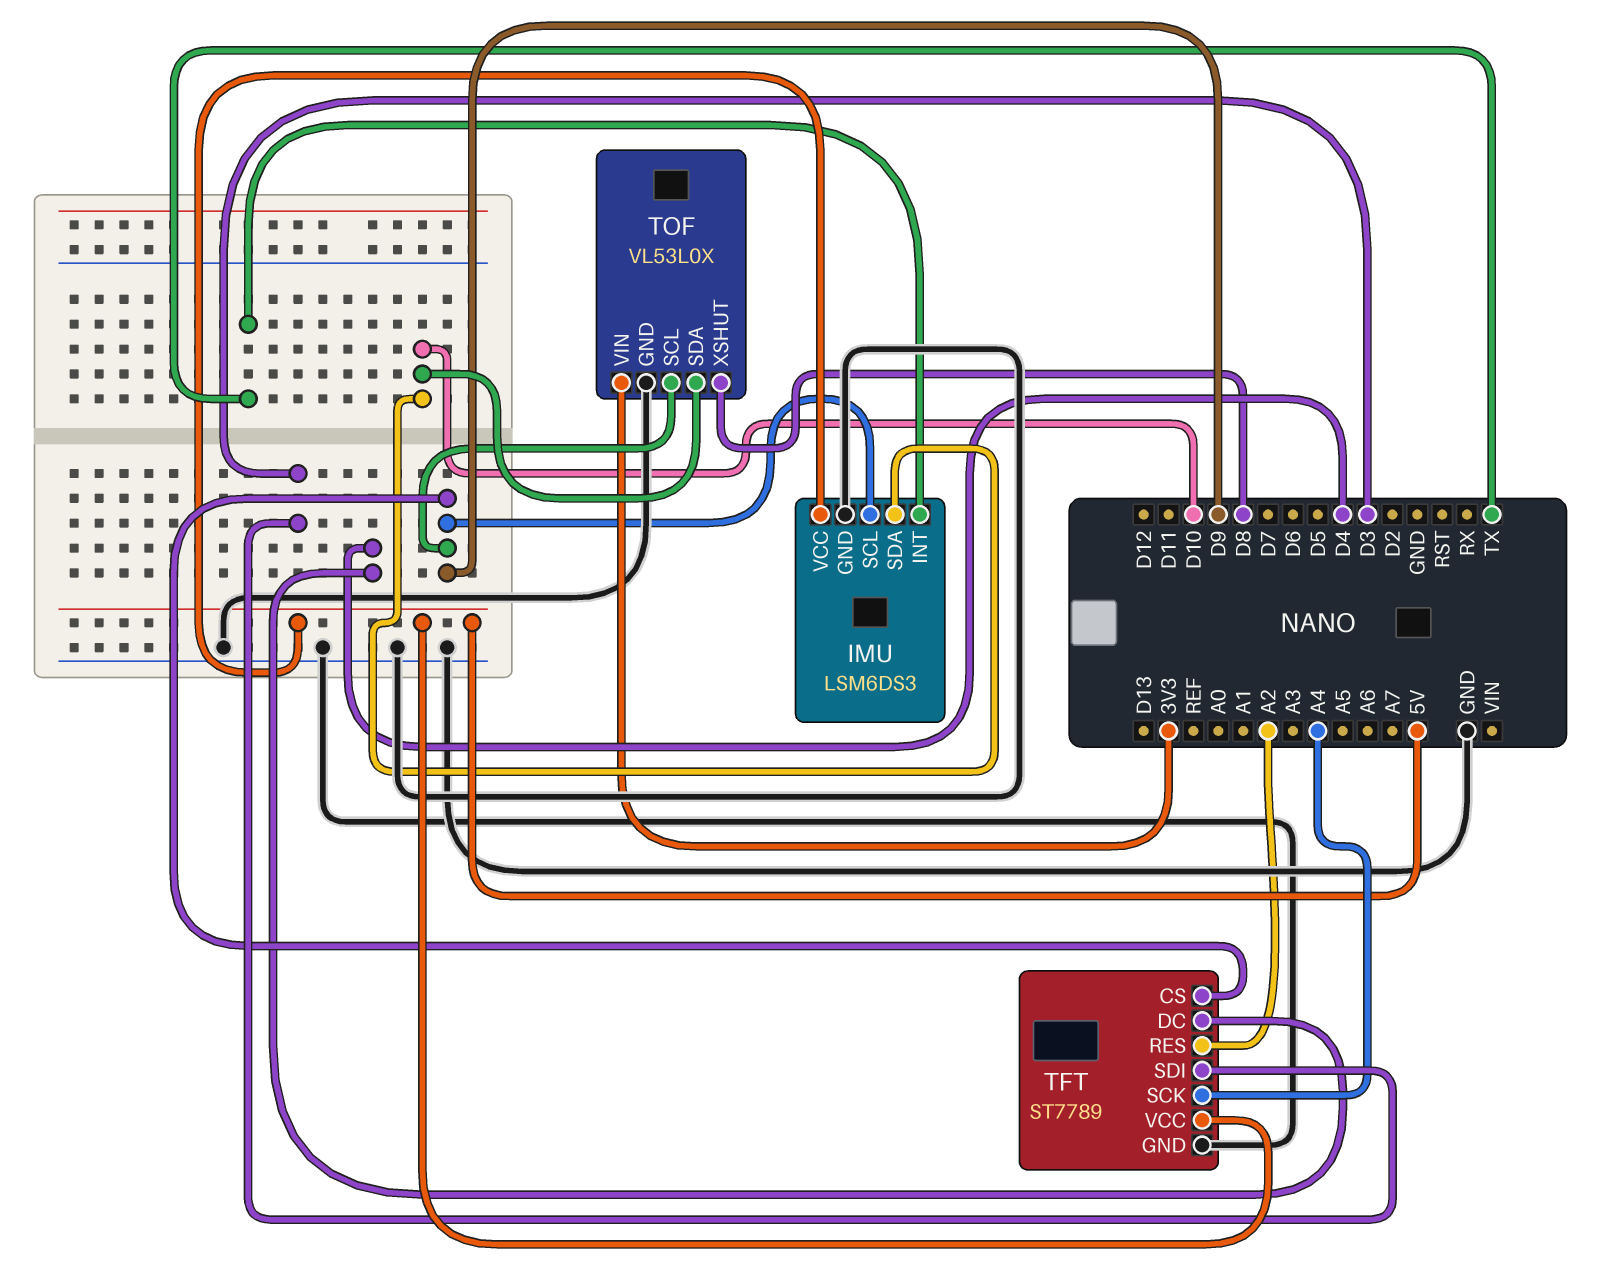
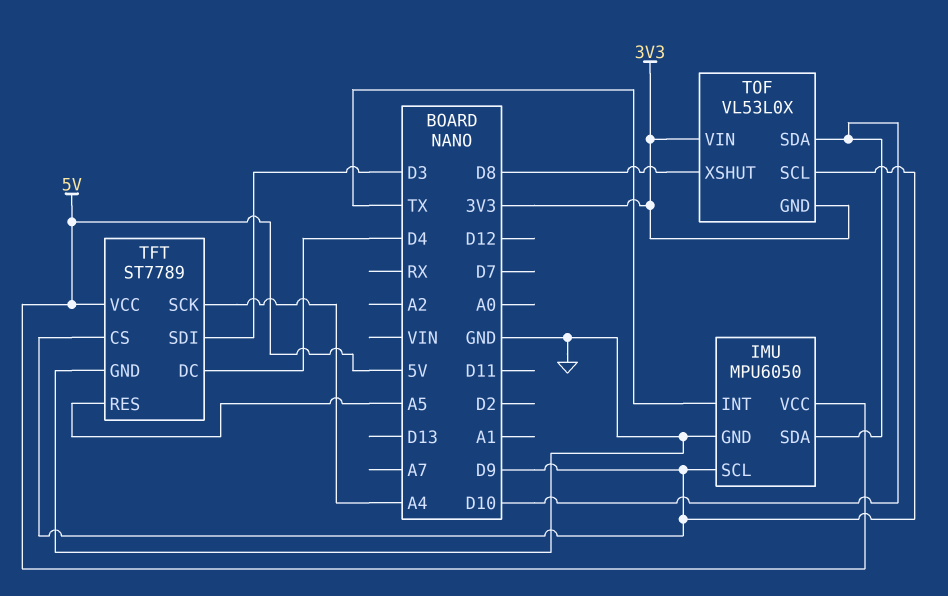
IMU: LSM6DS3 -> MPU6050
TFT pin RES: A2 -> A5
TOF pin GND: GND -> 3V3

